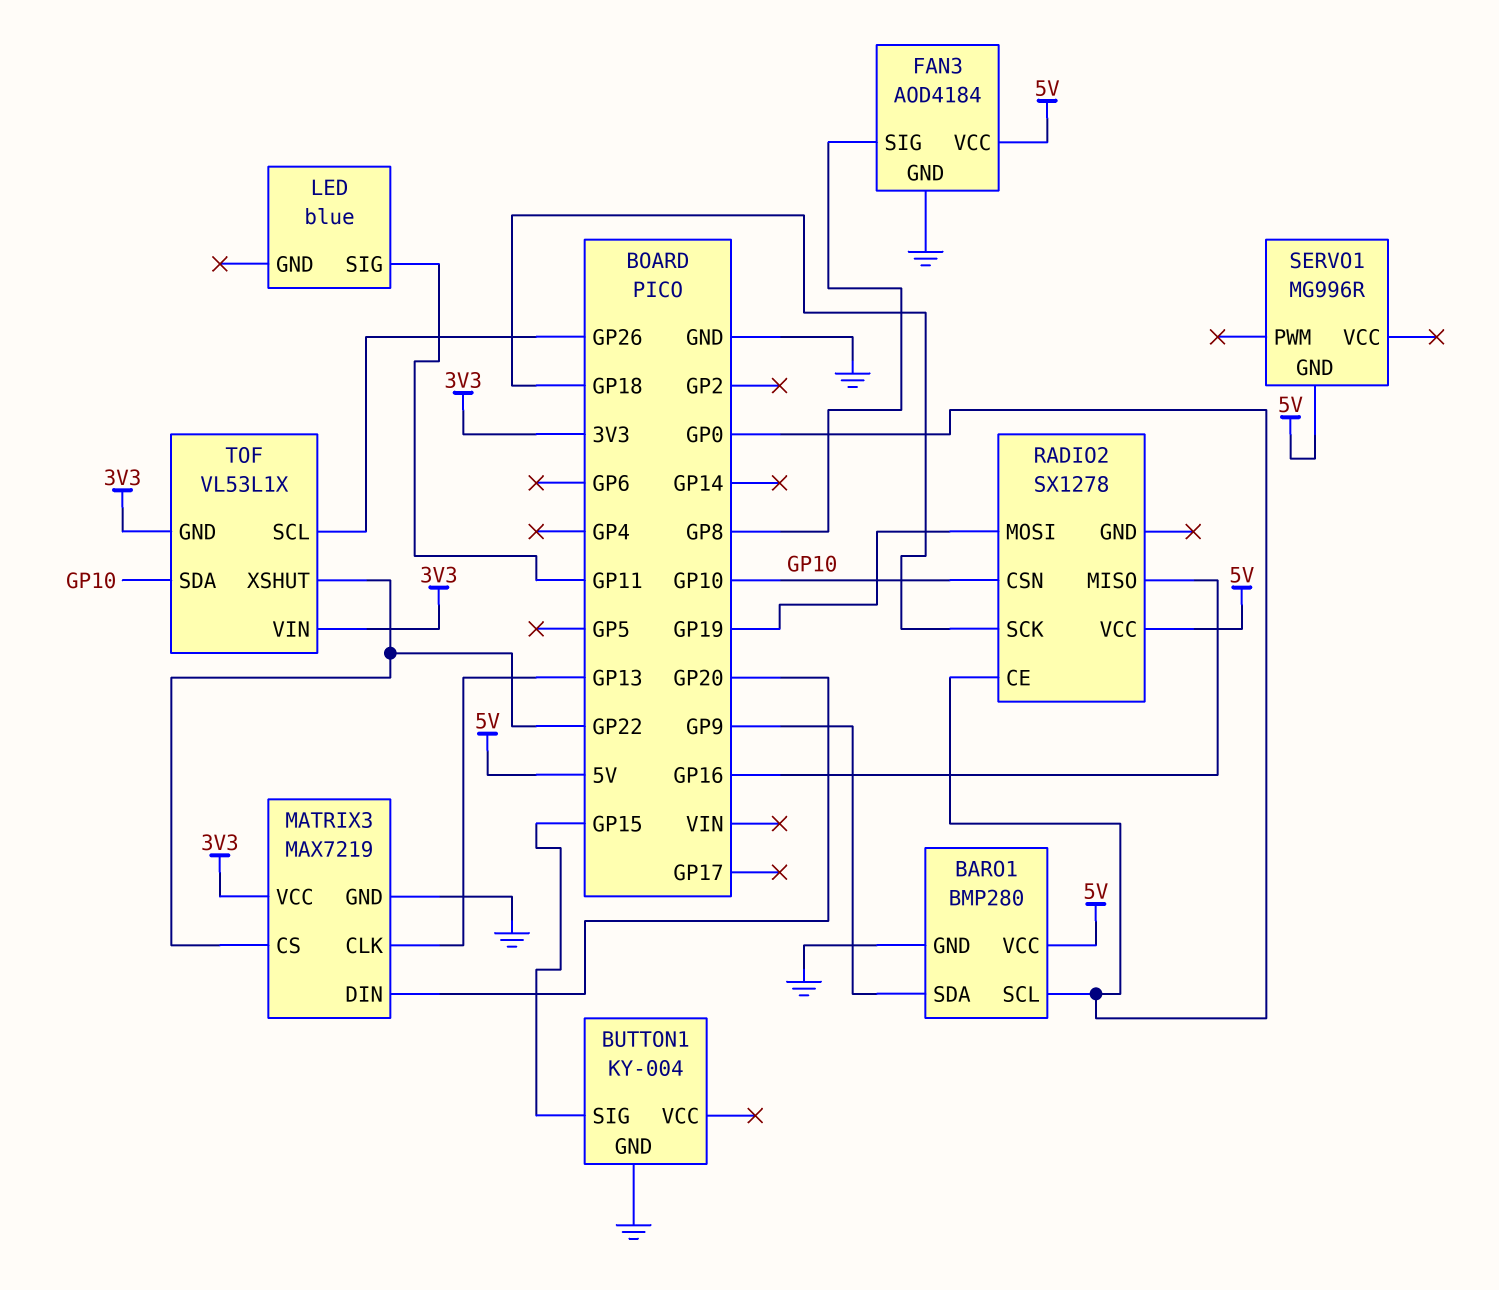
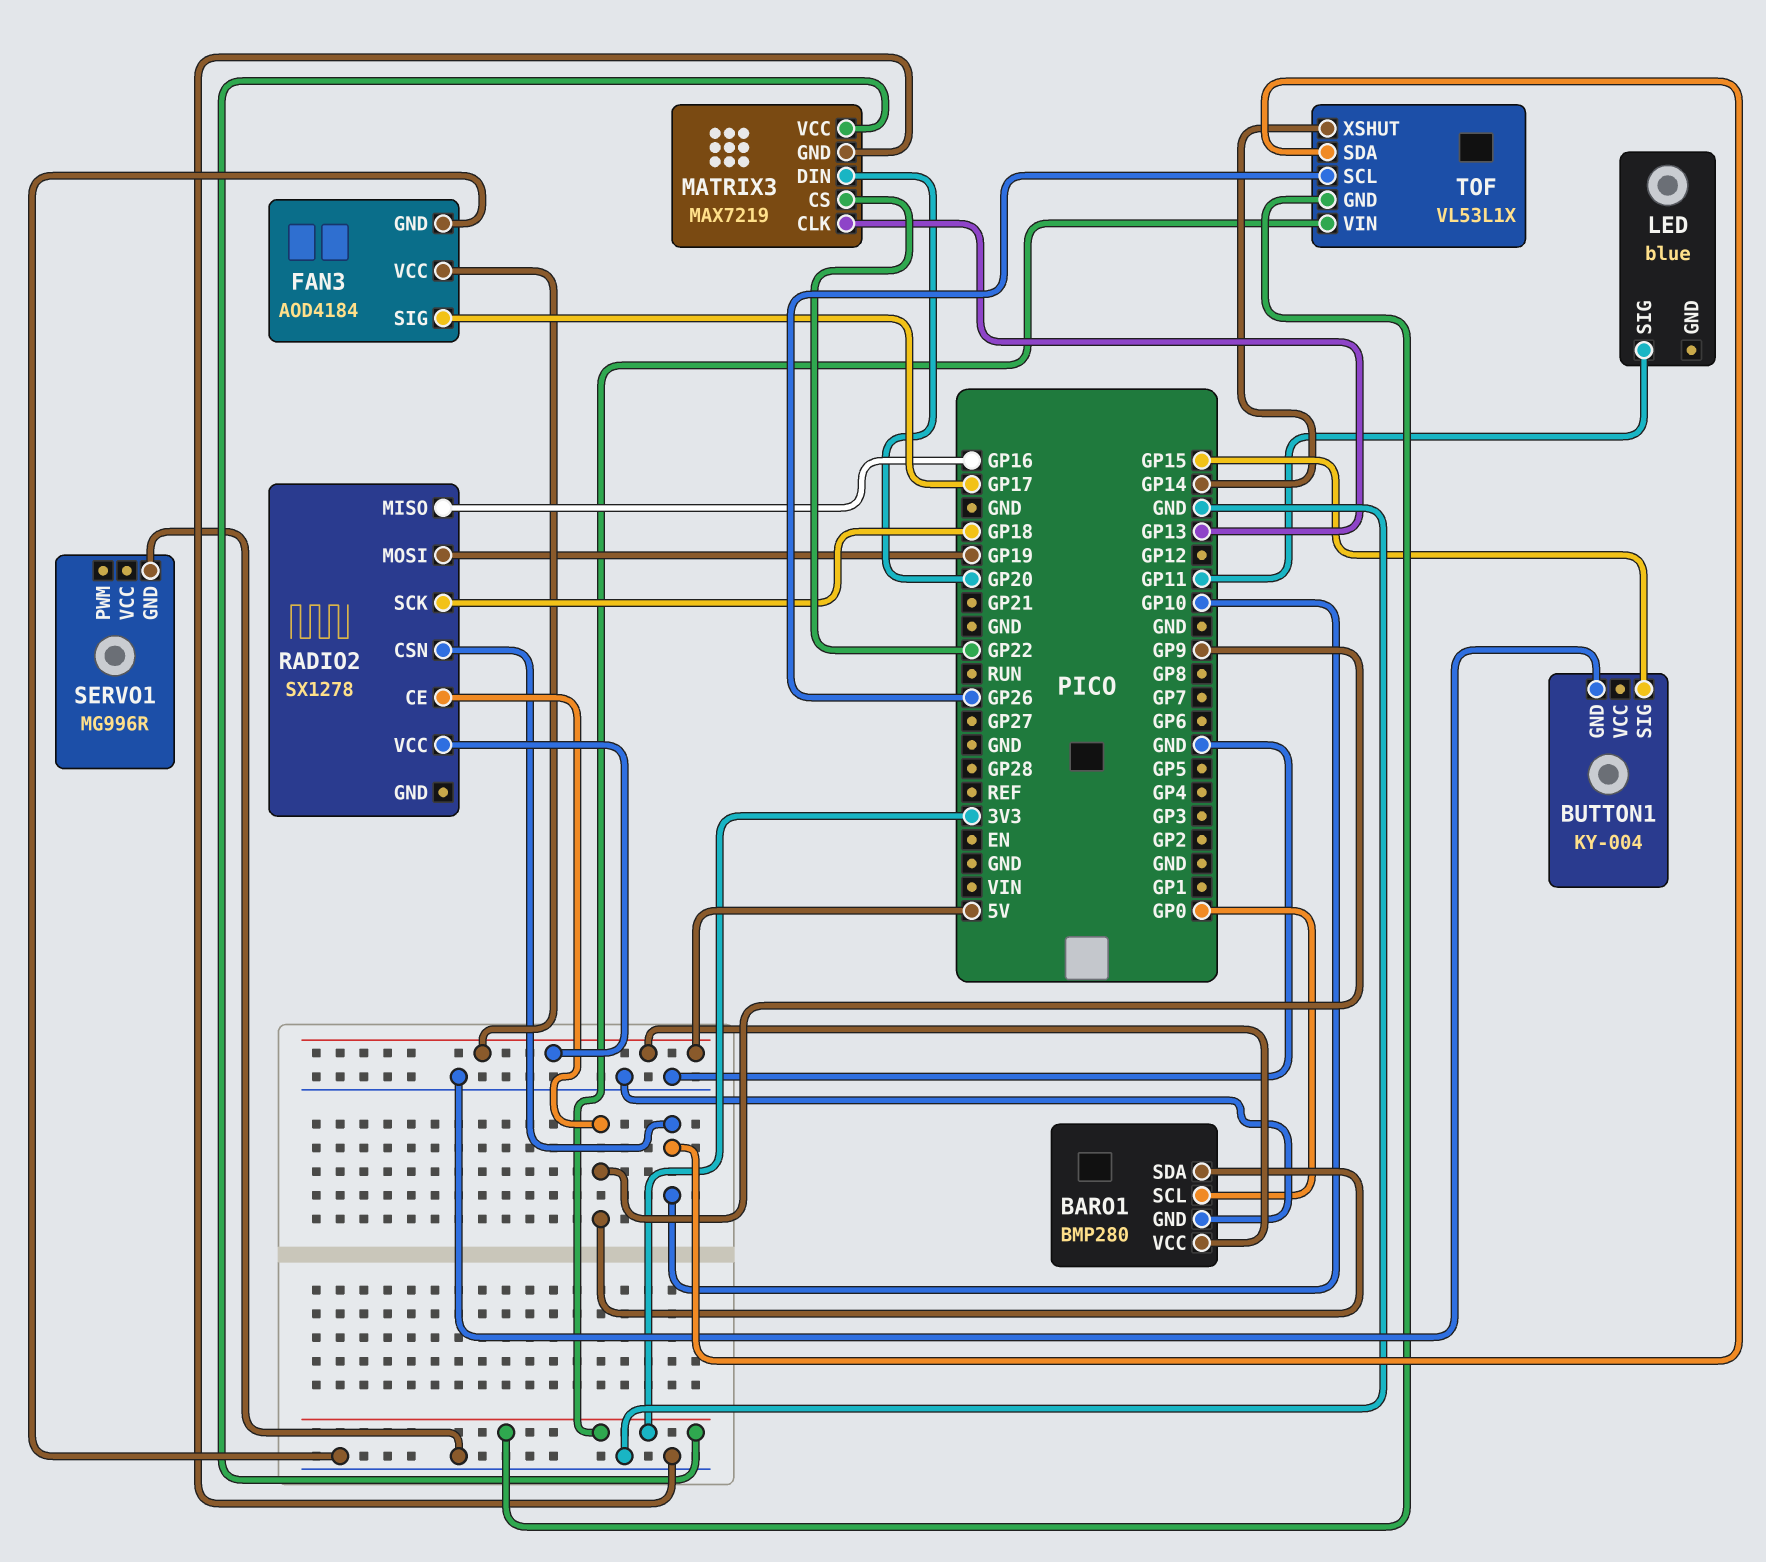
FAN3 pin SIG: GP8 -> GP17
RADIO2 pin CE: GP0 -> GP9
SERVO1 pin GND: 5V -> GND
TOF pin XSHUT: GP22 -> GP14

